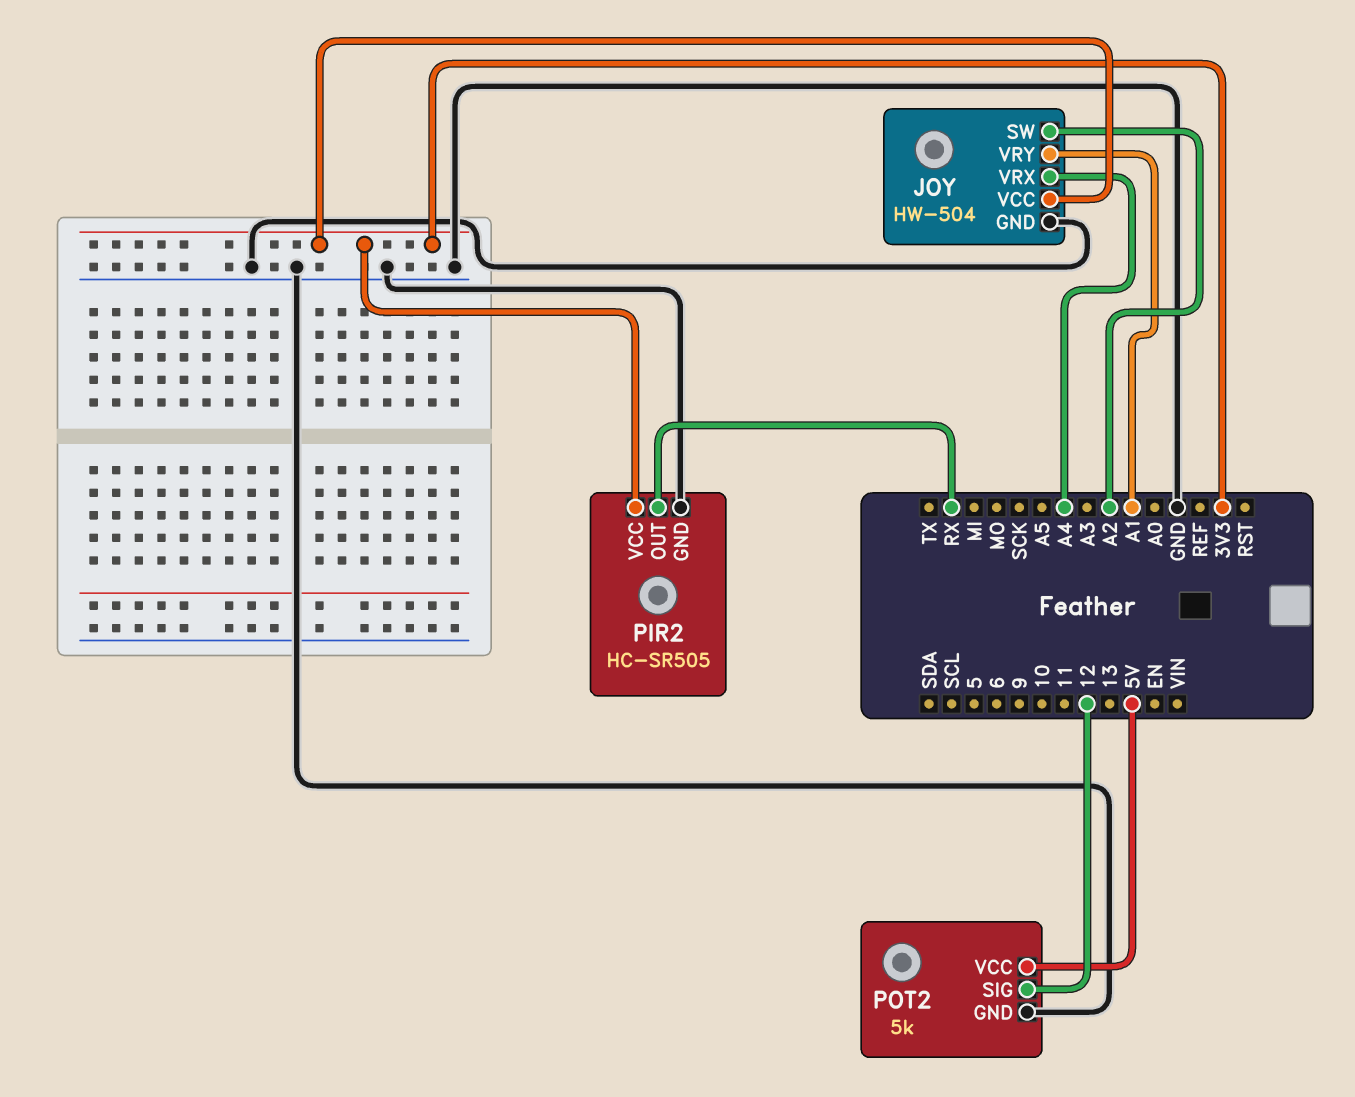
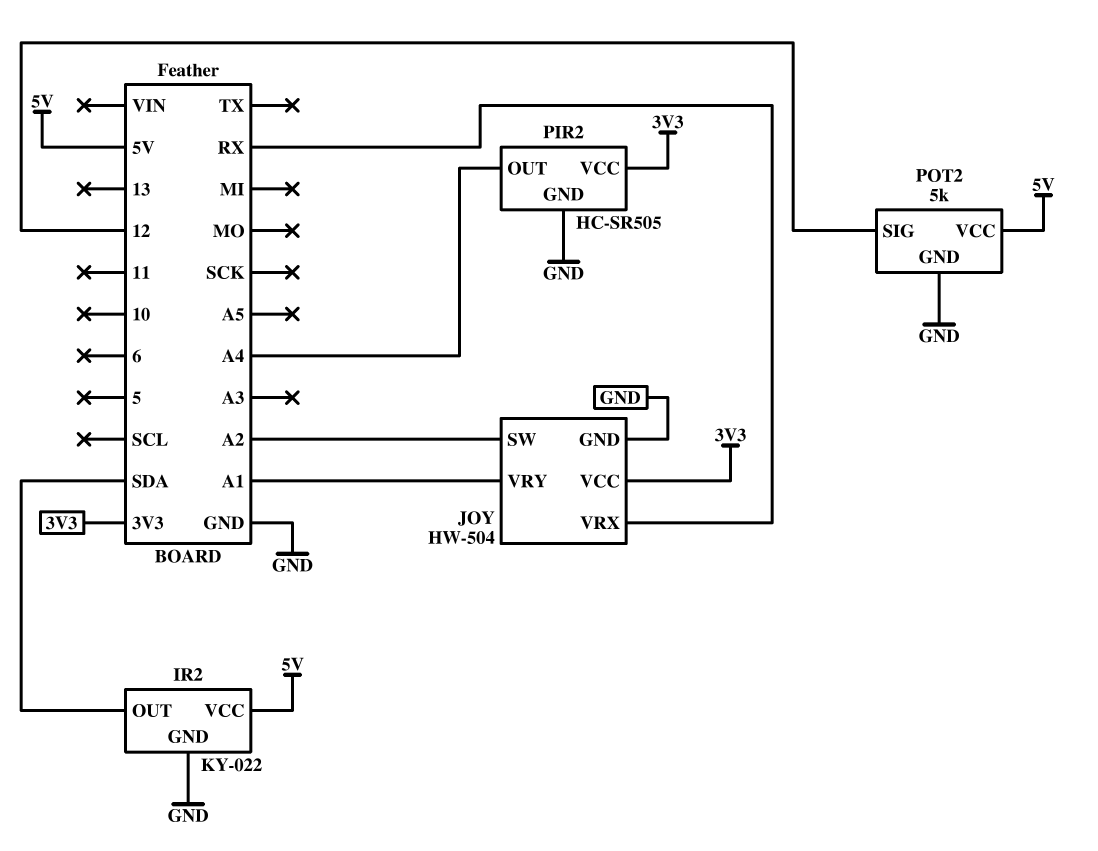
IR2: none -> KY-022
IR2 pin GND: none -> GND
IR2 pin OUT: none -> SDA
IR2 pin VCC: none -> 5V
JOY pin VRX: A4 -> RX
PIR2 pin OUT: RX -> A4

